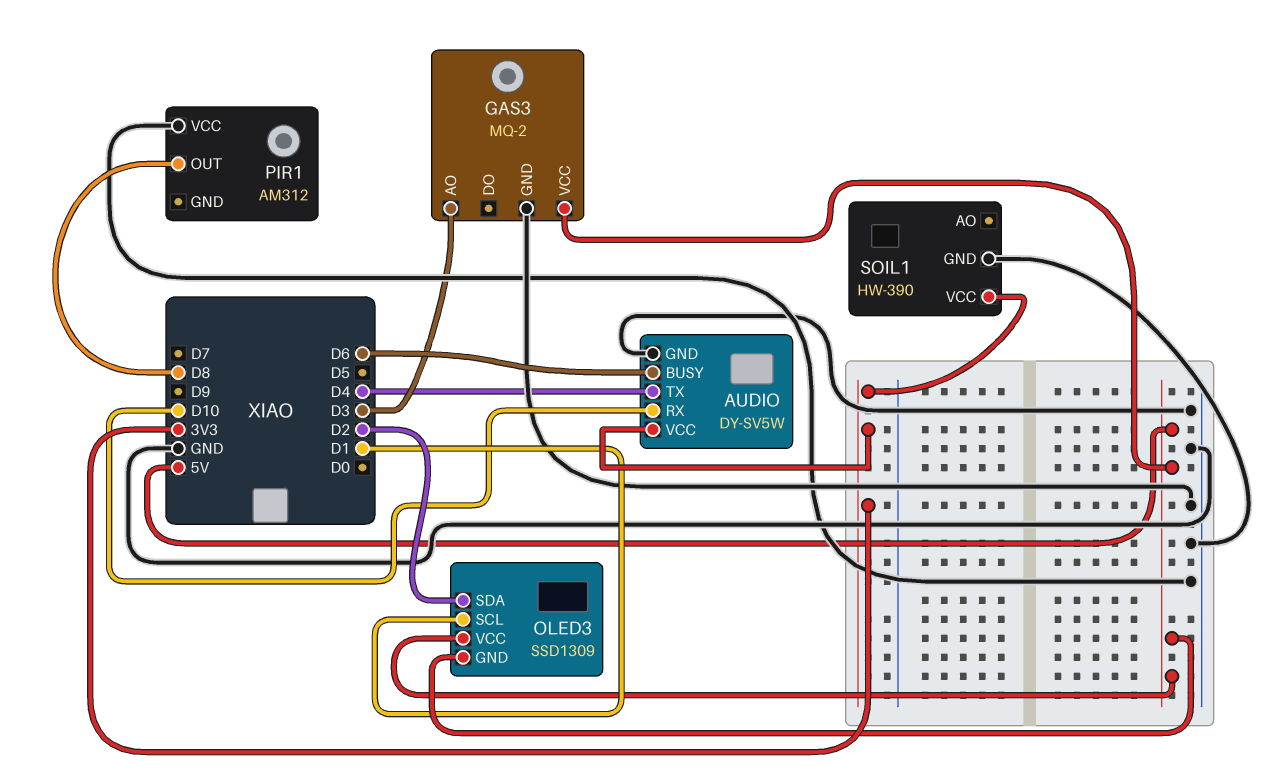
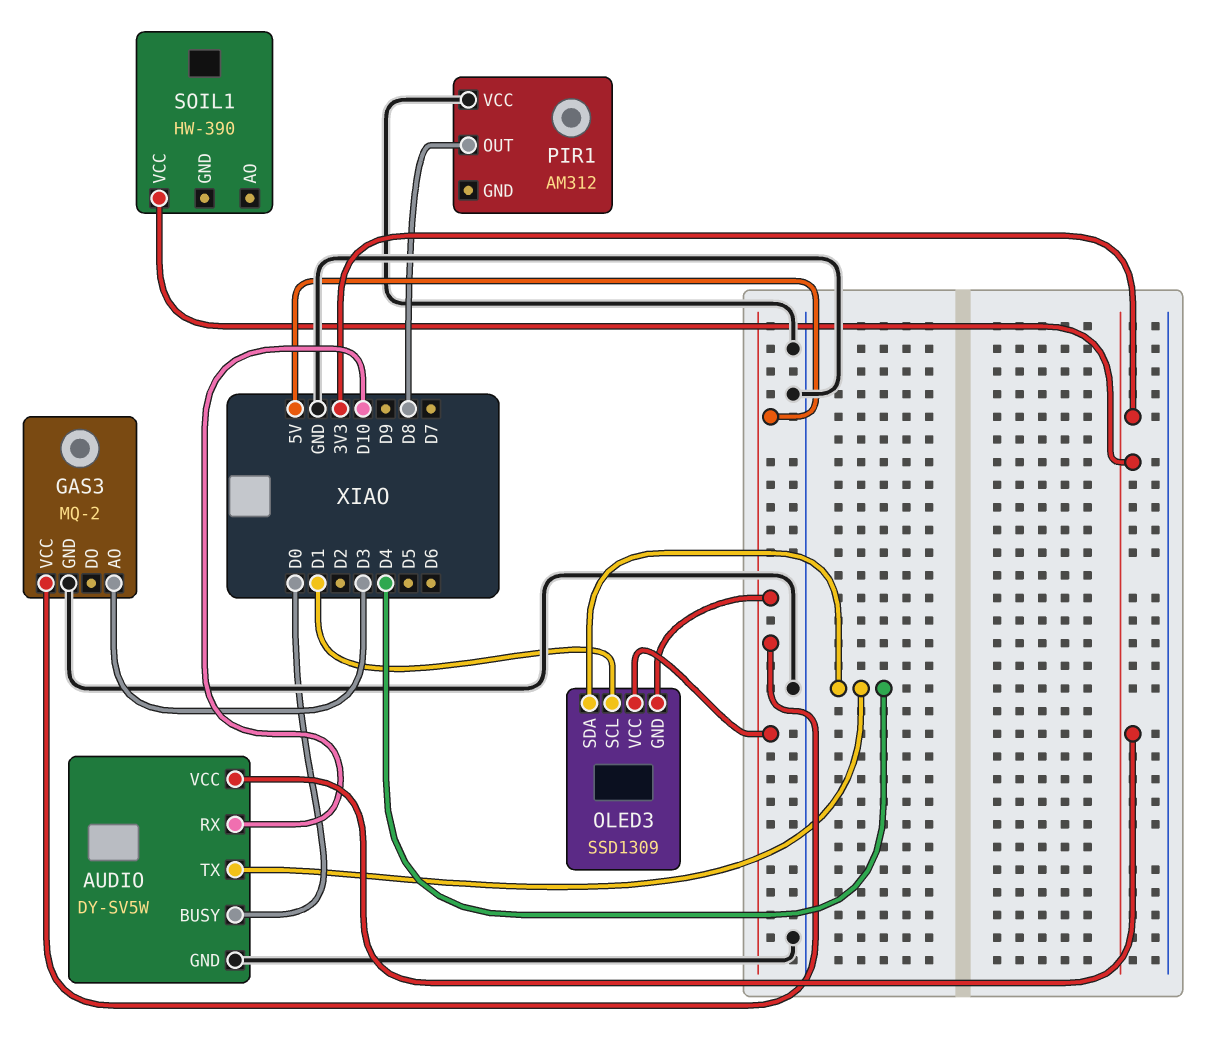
AUDIO pin BUSY: D6 -> D0
OLED3 pin SDA: D2 -> D4
SOIL1 pin GND: GND -> none

